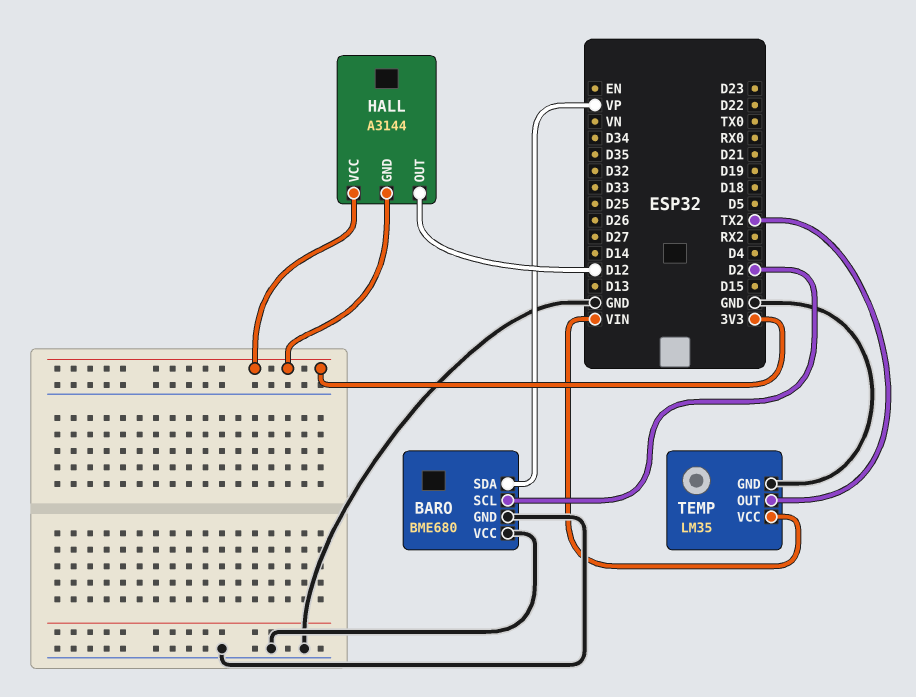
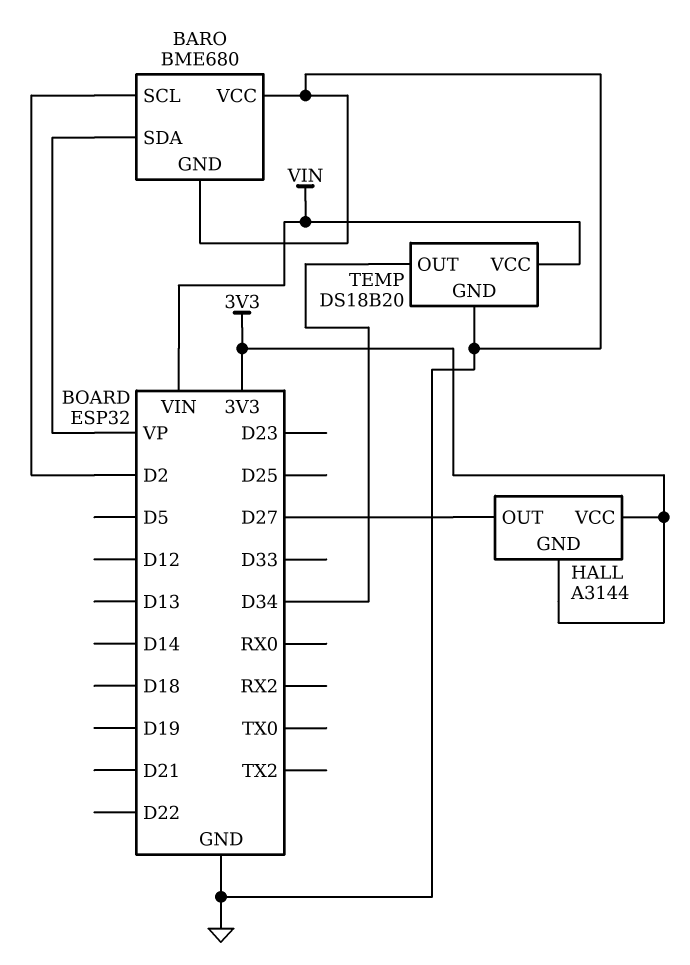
HALL pin OUT: D12 -> D27
TEMP: LM35 -> DS18B20
TEMP pin OUT: TX2 -> D34

